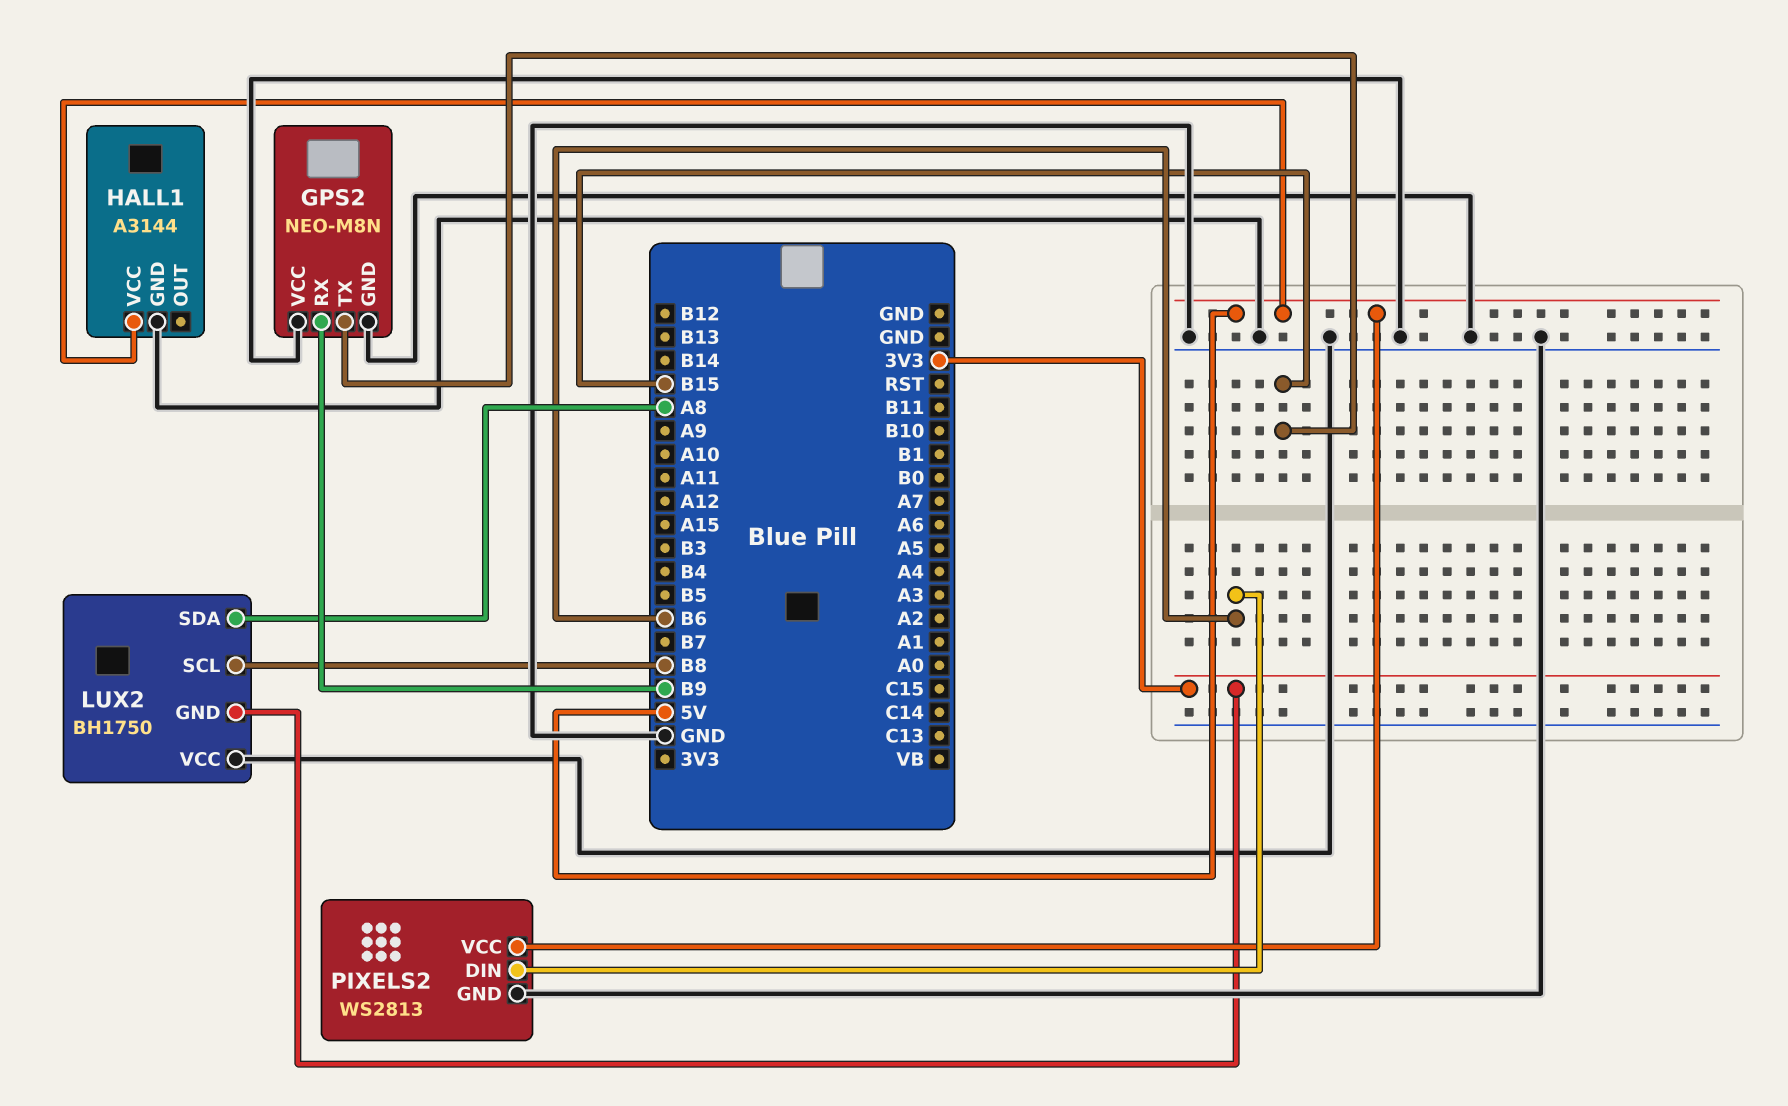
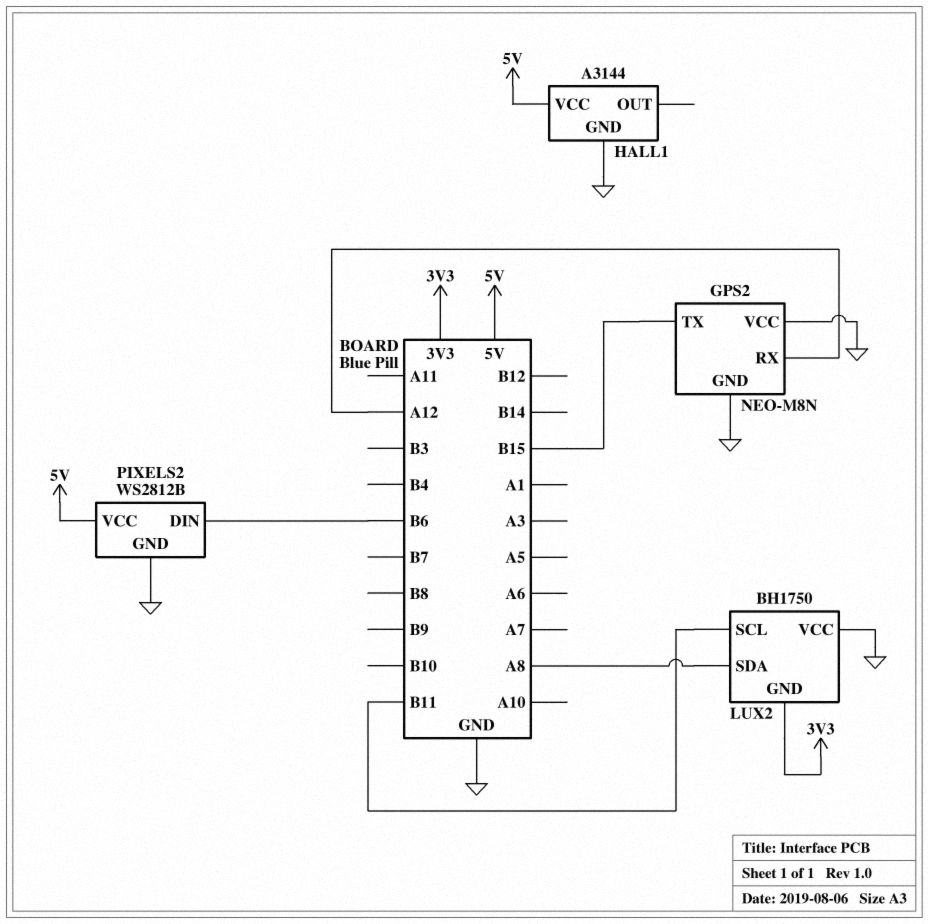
GPS2 pin RX: B9 -> A12
LUX2 pin SCL: B8 -> B11
PIXELS2: WS2813 -> WS2812B

